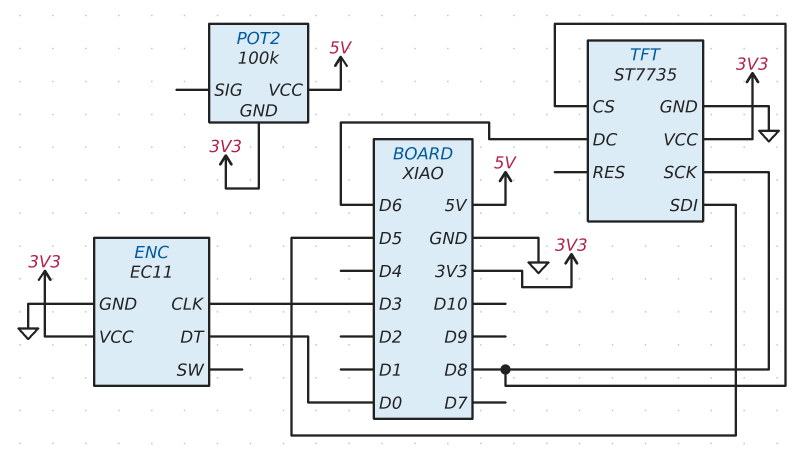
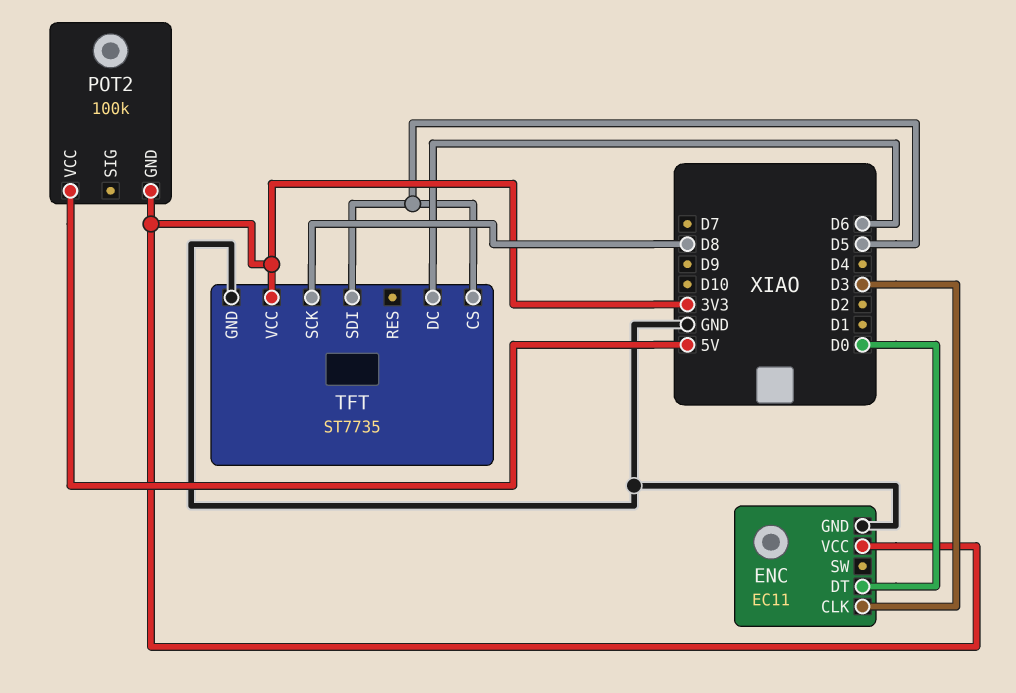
TFT pin CS: D8 -> D5

